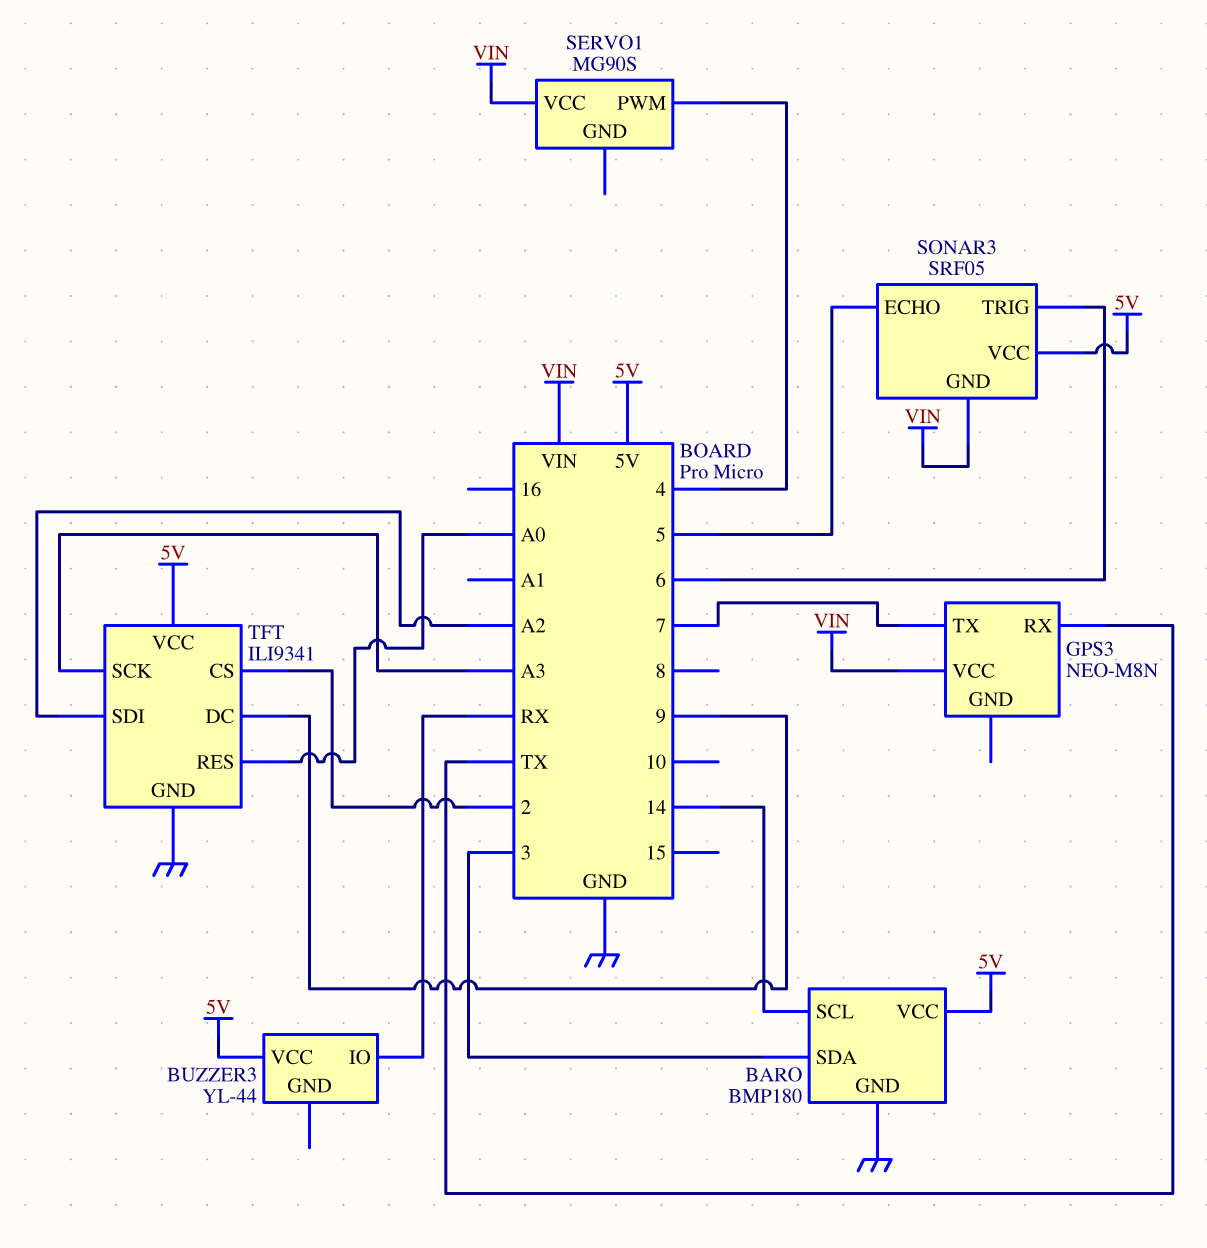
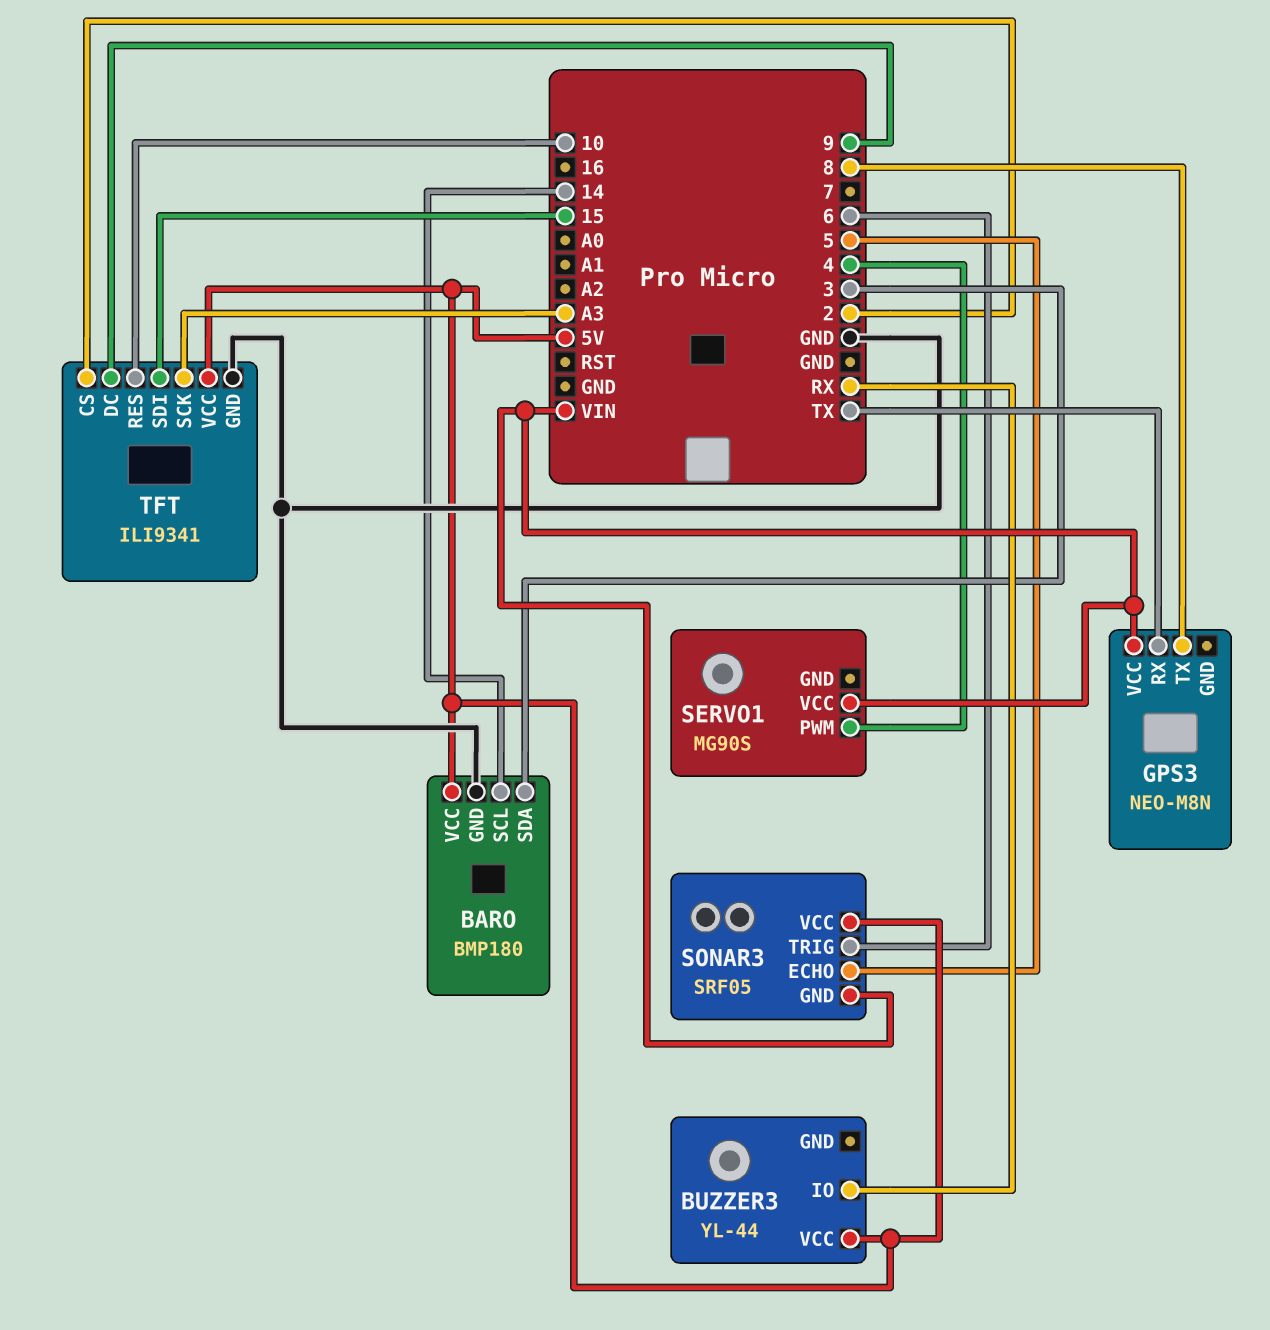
GPS3 pin TX: 7 -> 8
TFT pin RES: A0 -> 10
TFT pin SDI: A2 -> 15

